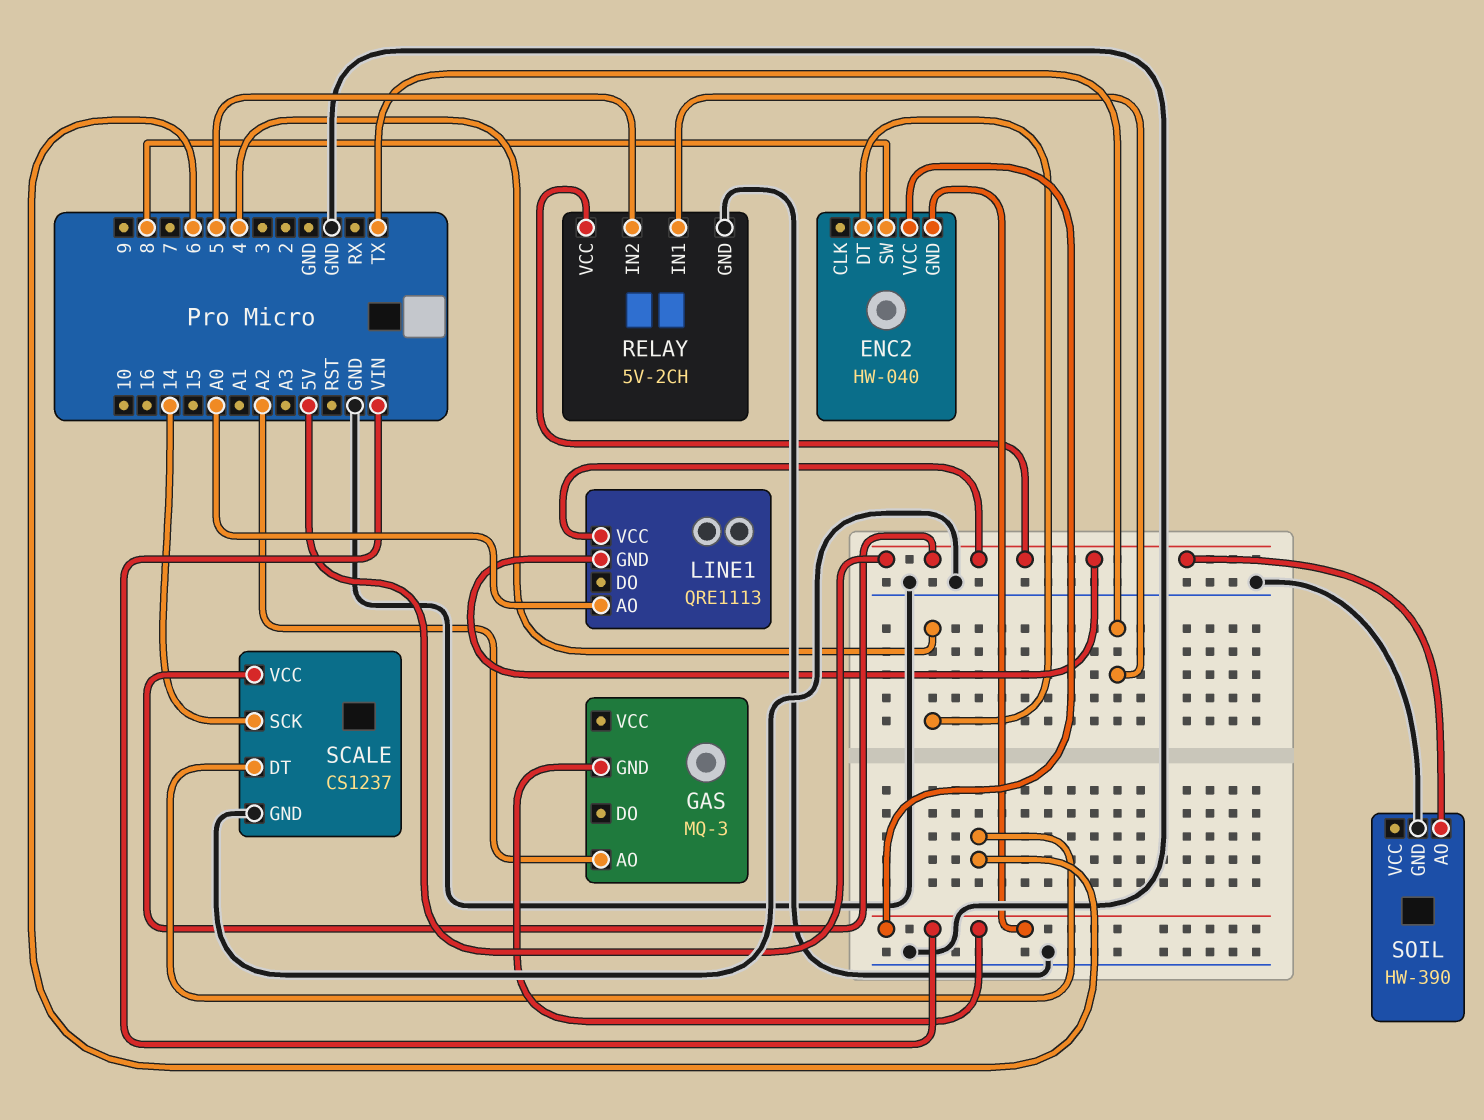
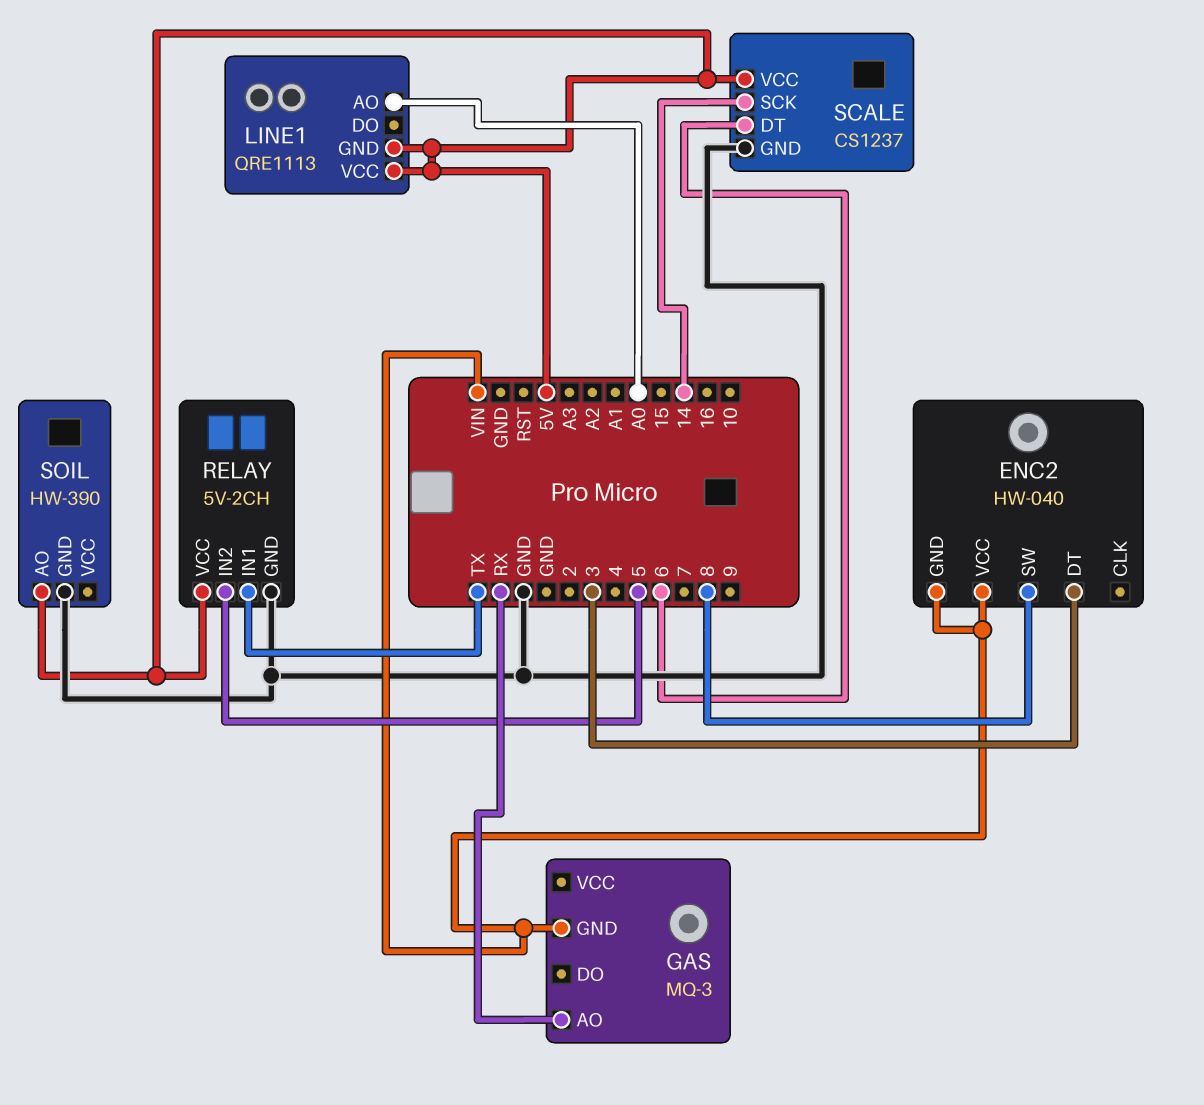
ENC2 pin DT: 4 -> 3
GAS pin AO: A2 -> RX

